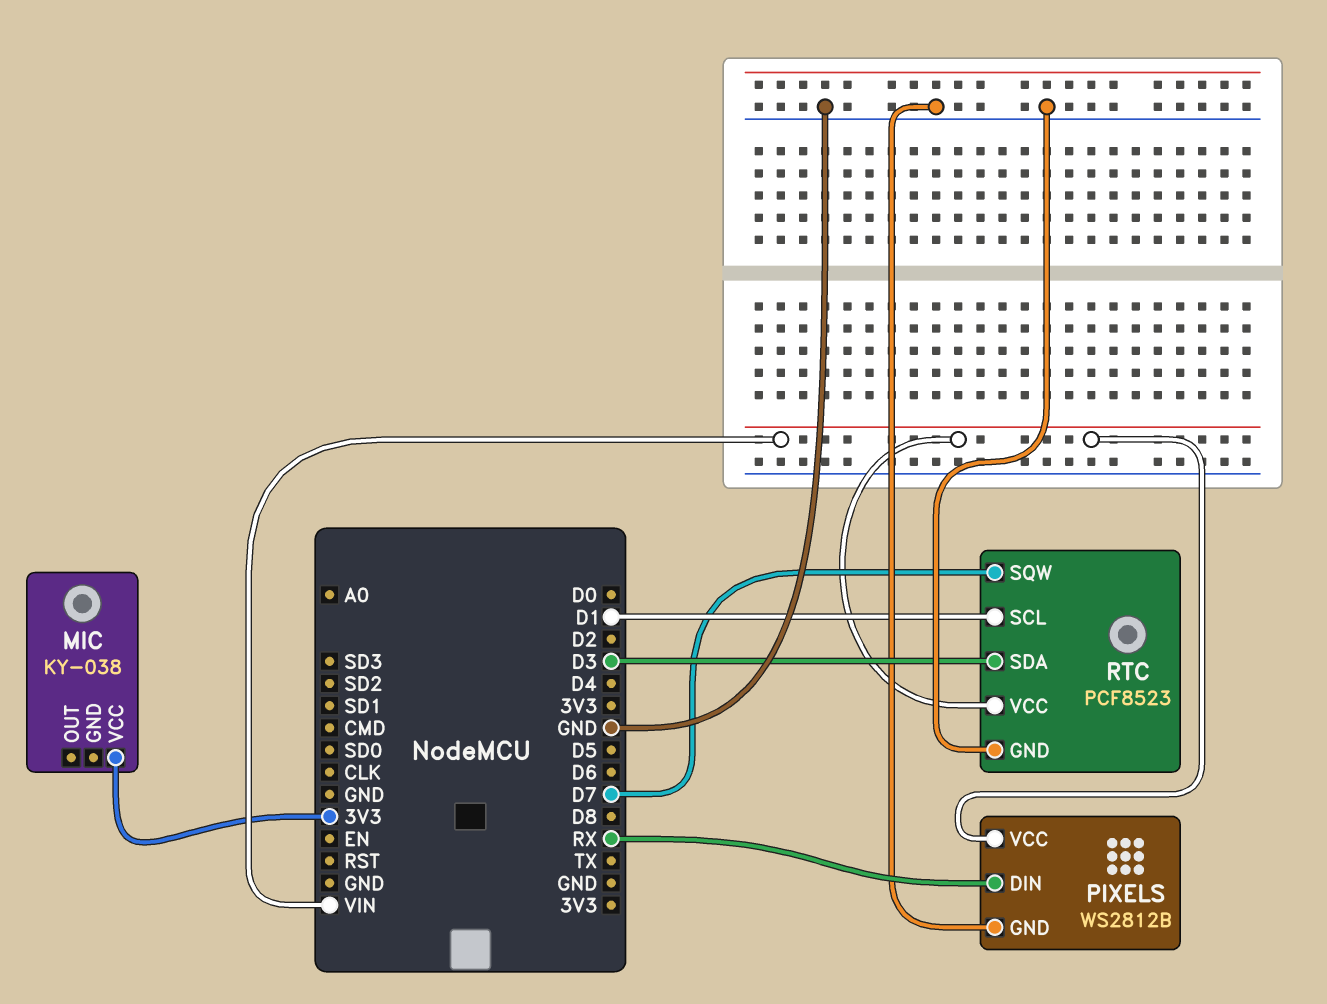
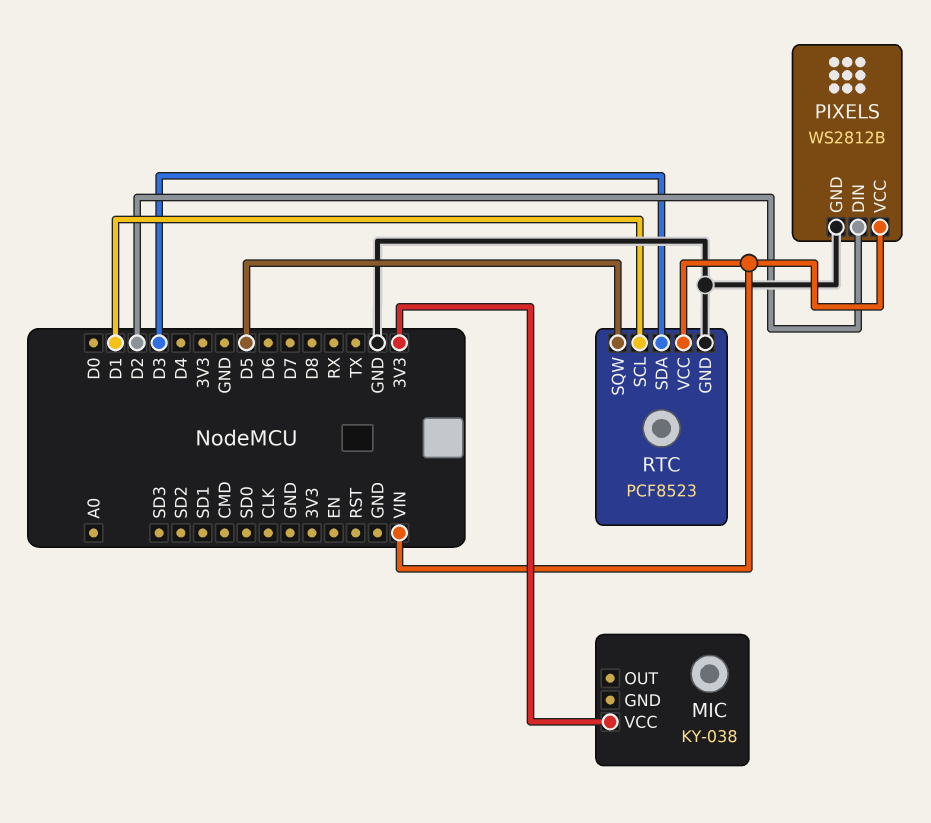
PIXELS pin DIN: RX -> D2
RTC pin SQW: D7 -> D5

